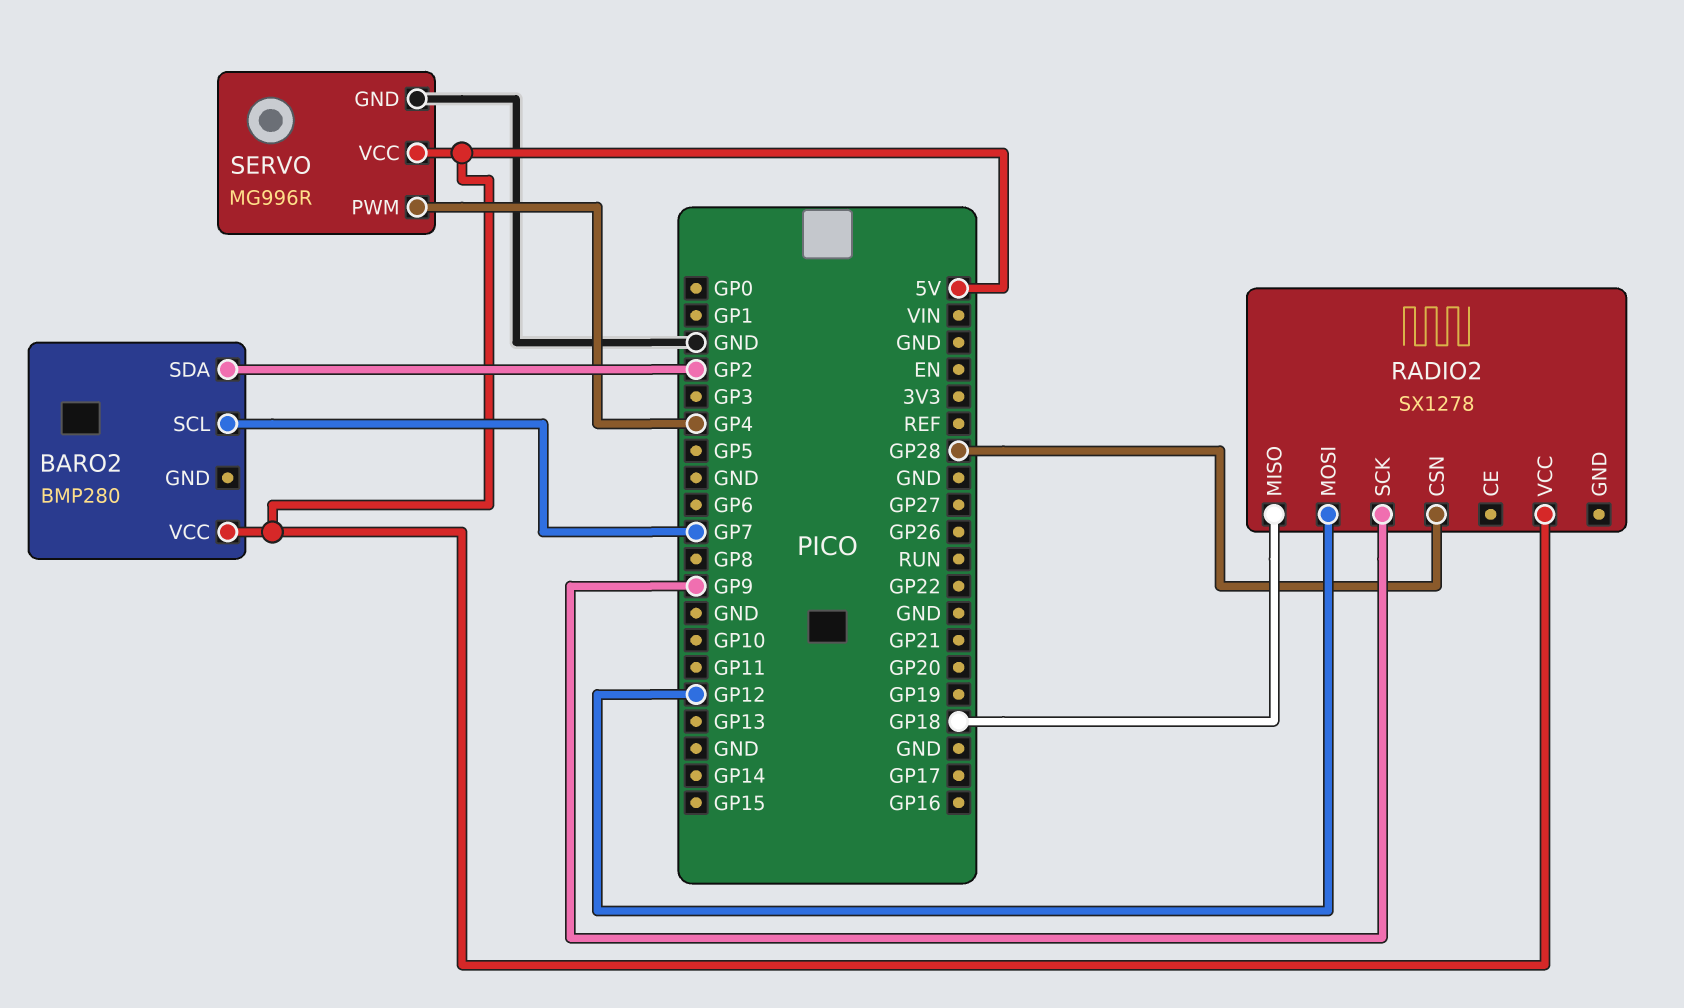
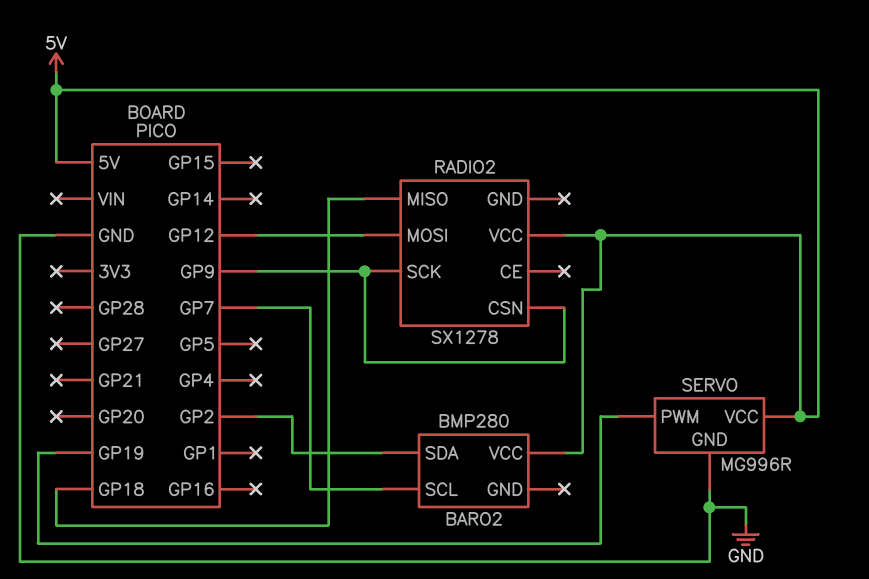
RADIO2 pin CSN: GP28 -> GP9
SERVO pin PWM: GP4 -> GP19

